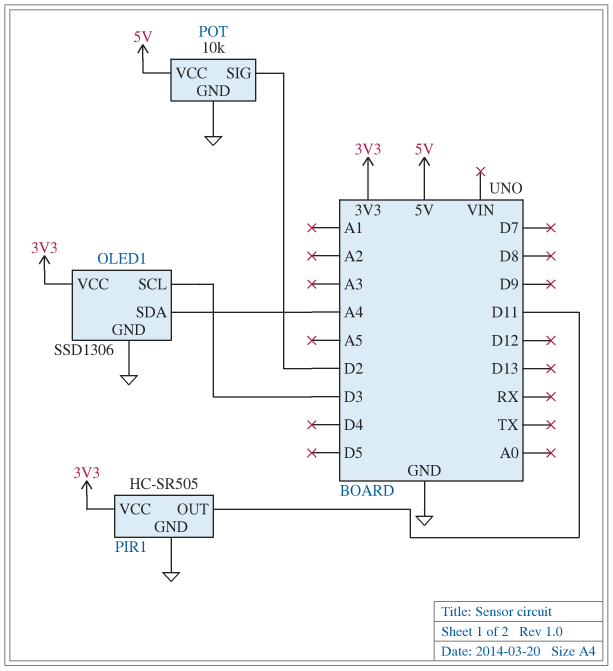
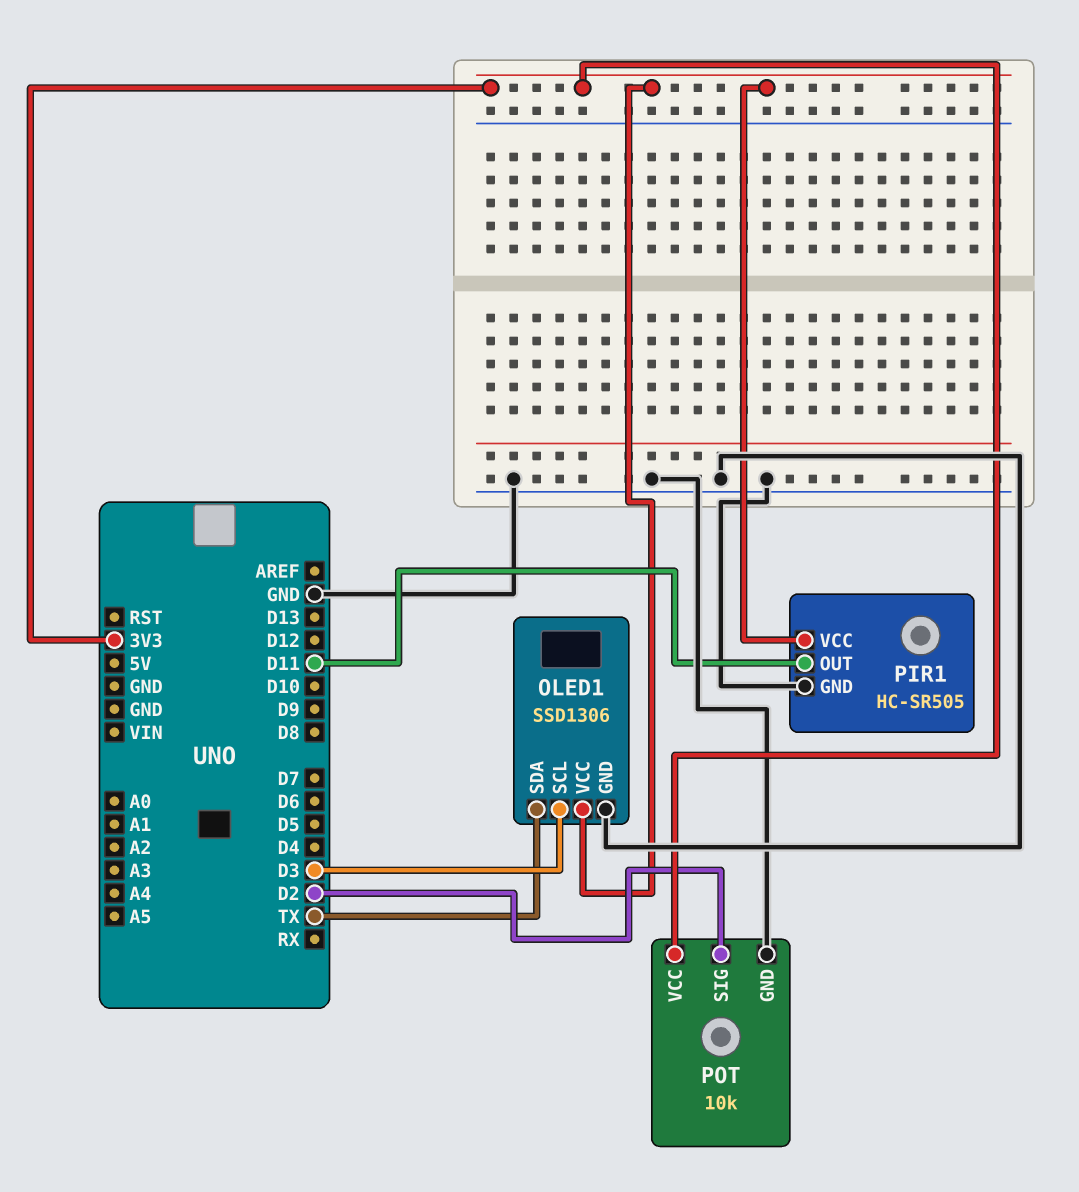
OLED1 pin SDA: A4 -> TX
POT pin VCC: 5V -> 3V3

